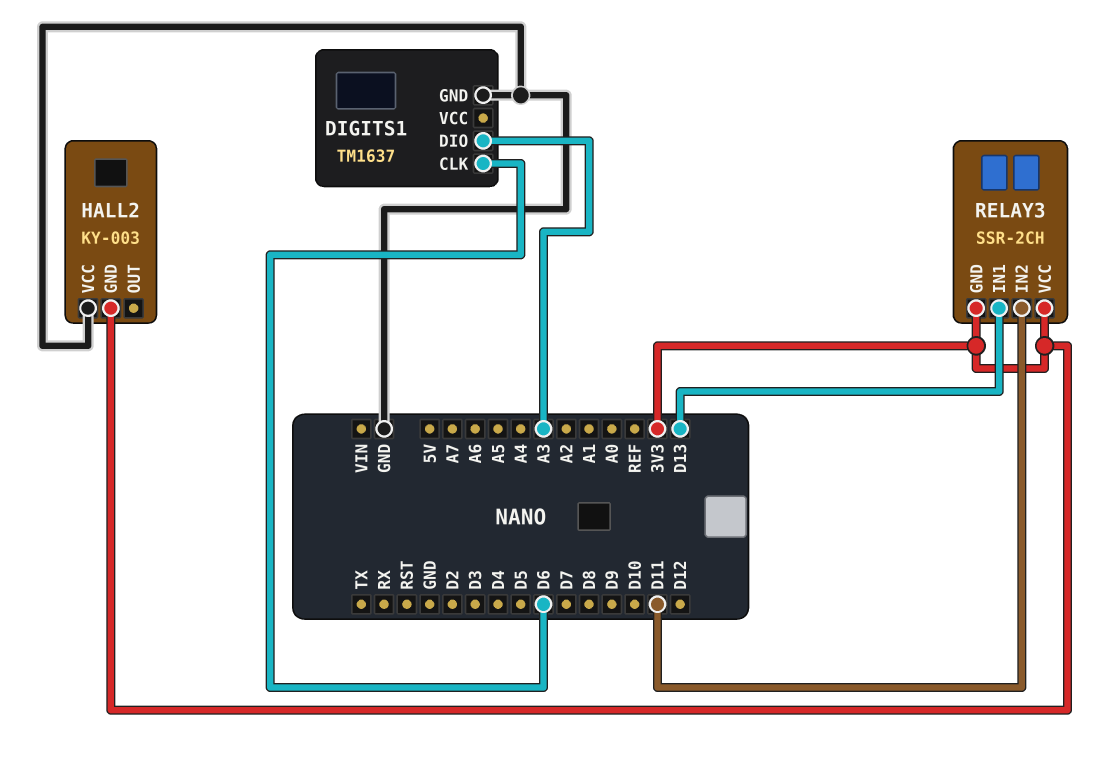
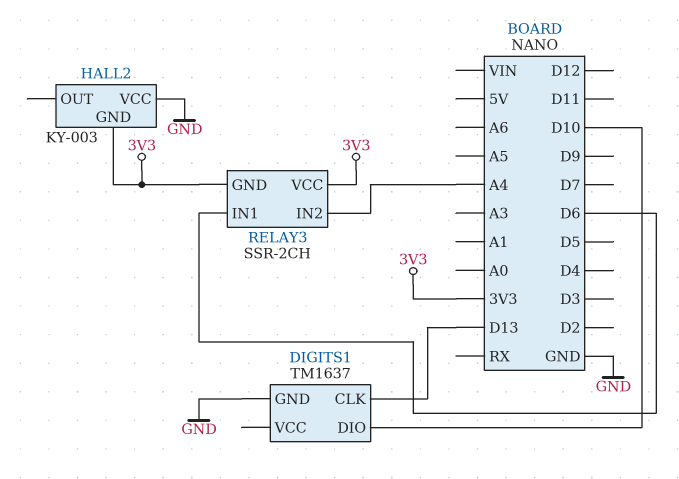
DIGITS1 pin CLK: D6 -> D13
DIGITS1 pin DIO: A3 -> D10
RELAY3 pin IN1: D13 -> D6
RELAY3 pin IN2: D11 -> A4

